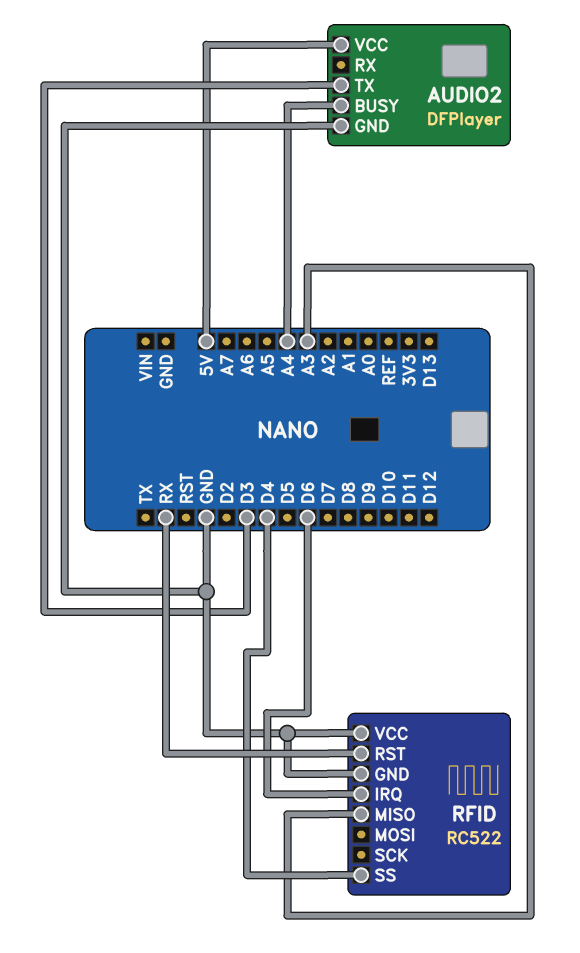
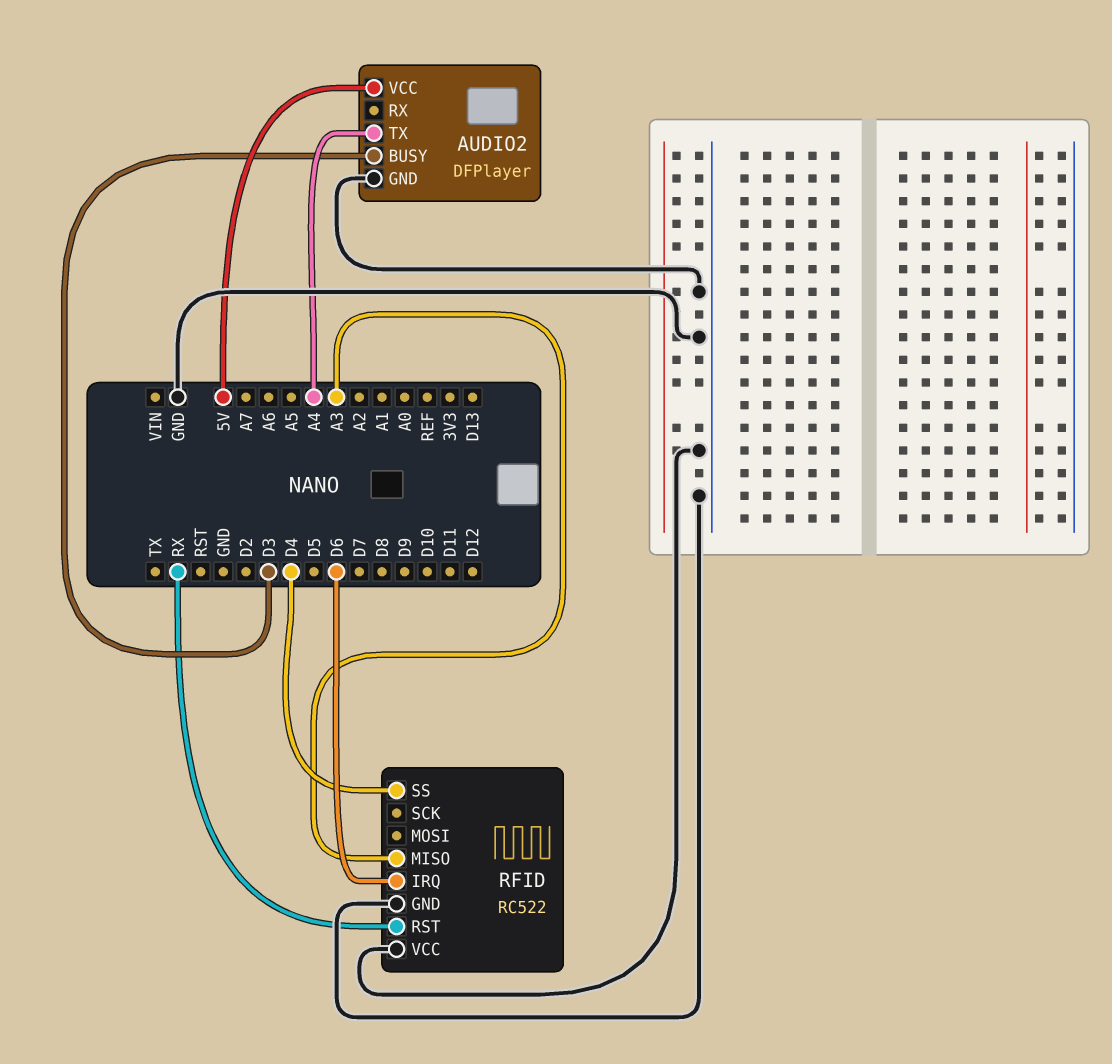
AUDIO2 pin BUSY: A4 -> D3
AUDIO2 pin TX: D3 -> A4

